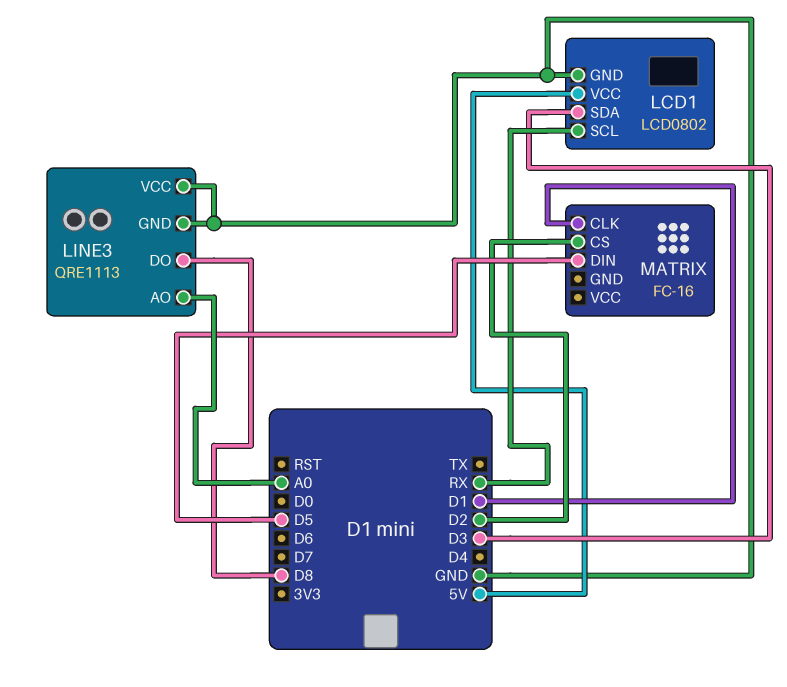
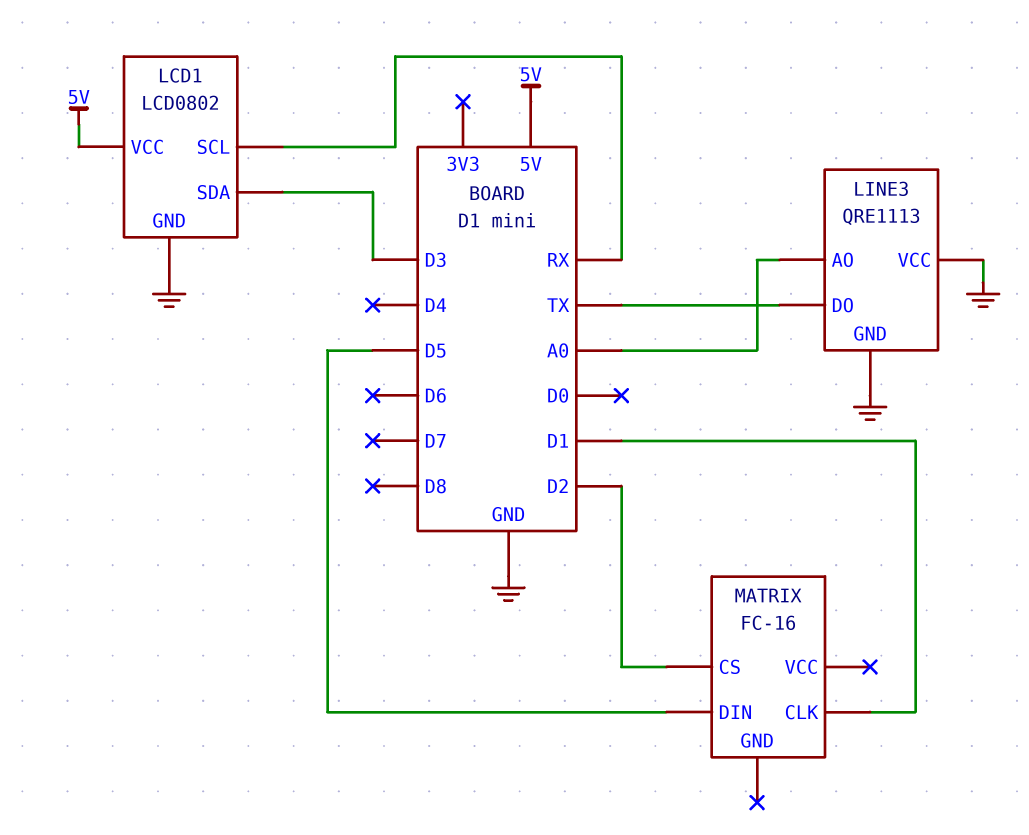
LINE3 pin DO: D8 -> TX

